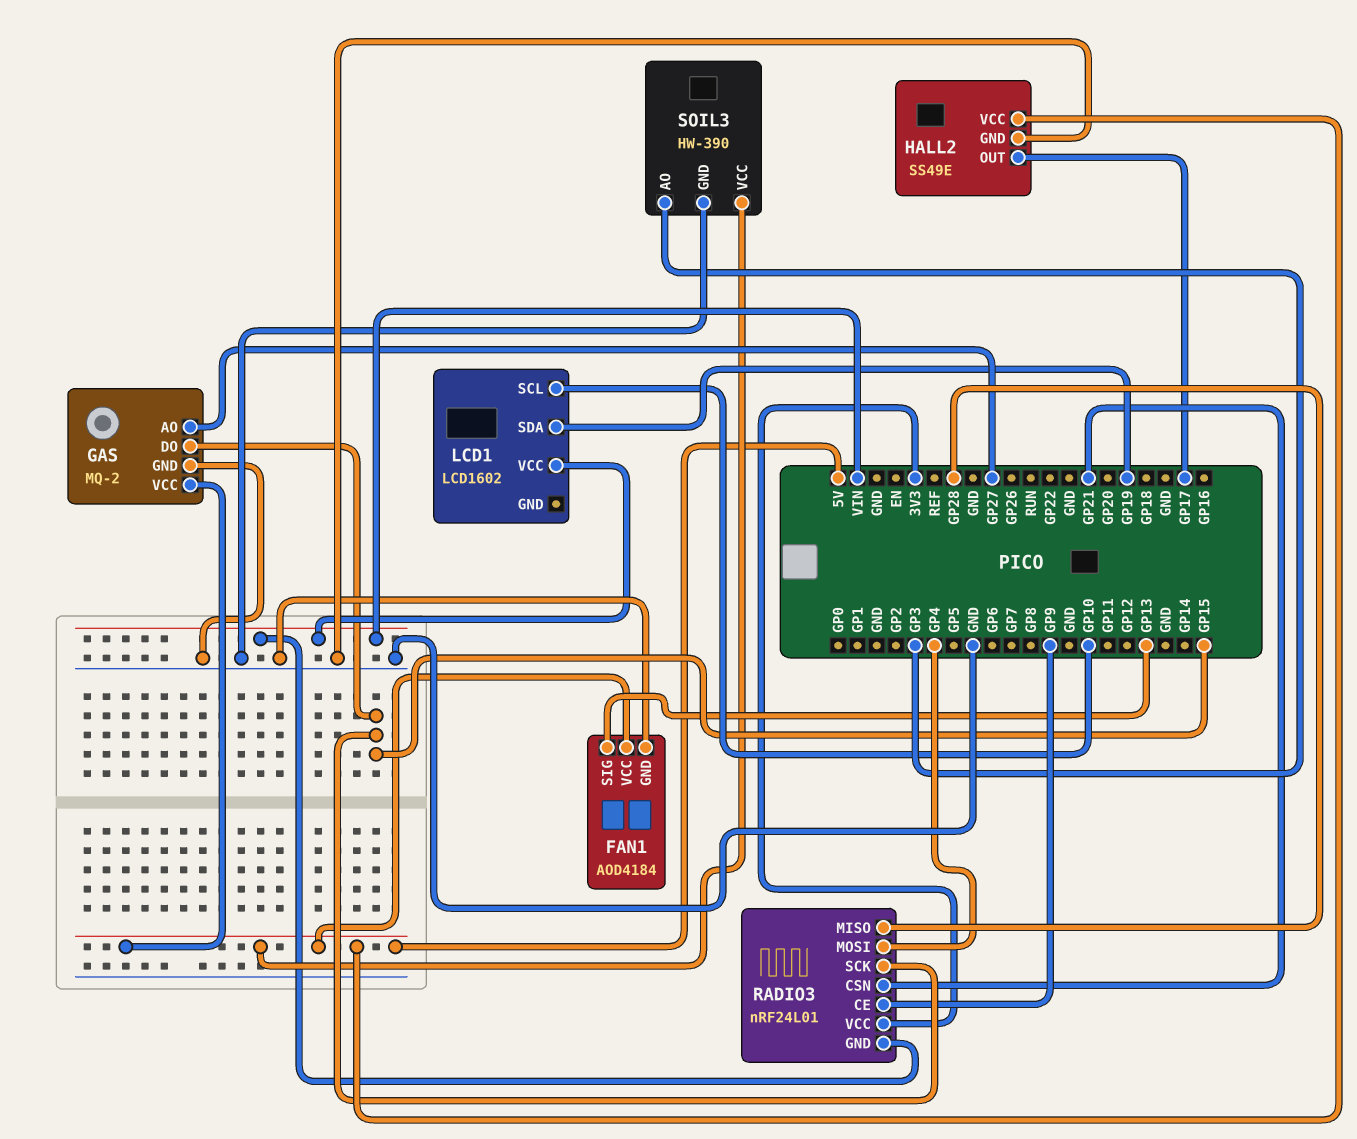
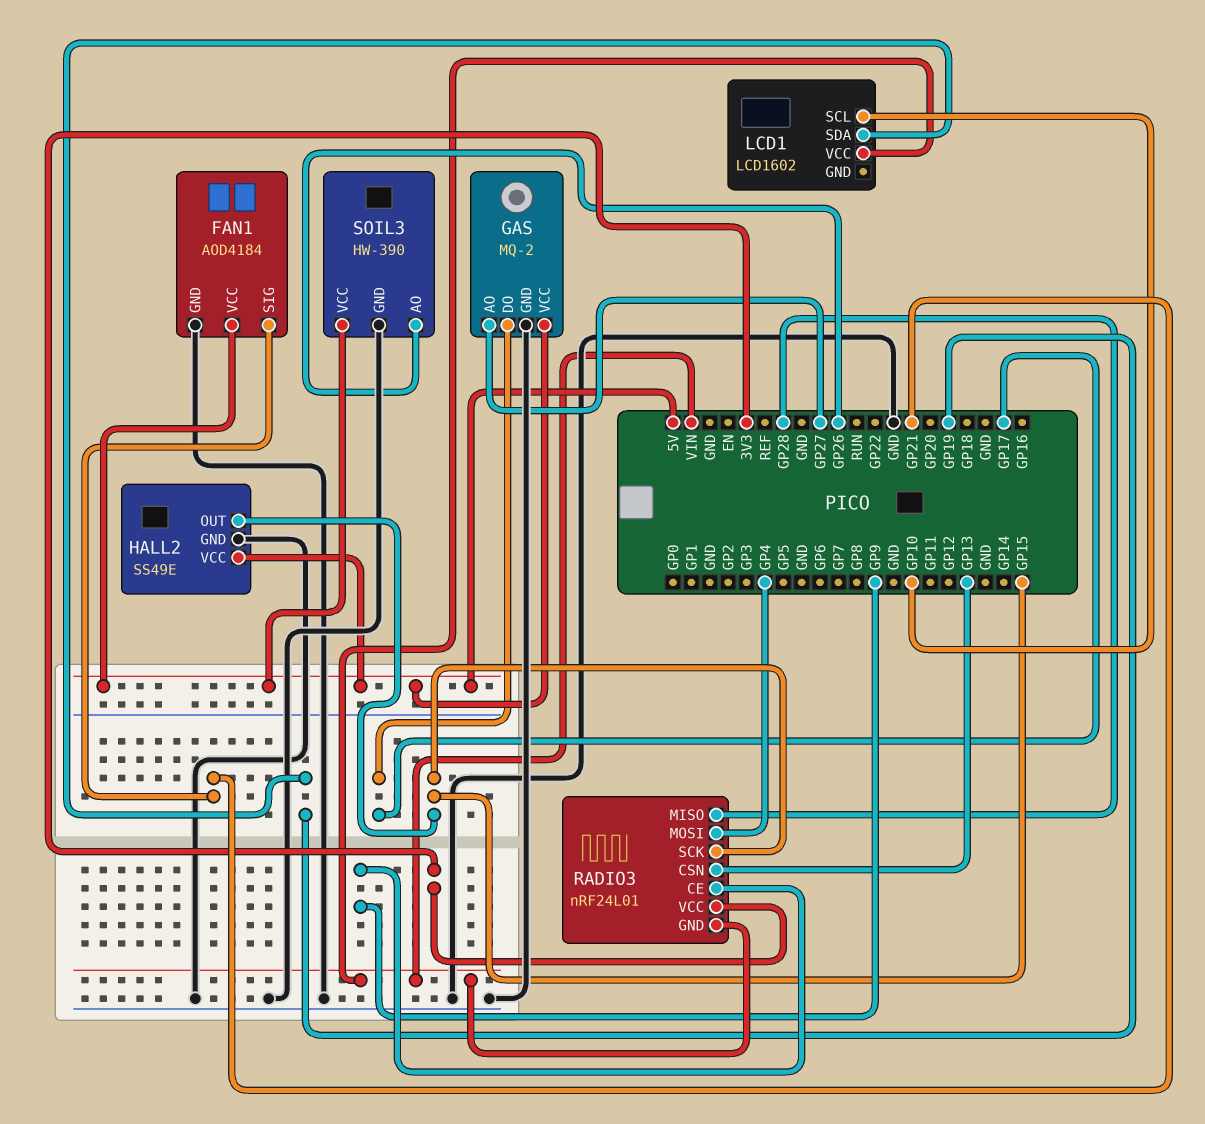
FAN1 pin SIG: GP13 -> GP21
GAS pin DO: GP15 -> GP17
HALL2 pin OUT: GP17 -> GP15
RADIO3 pin CSN: GP21 -> GP13
SOIL3 pin AO: GP3 -> GP26

